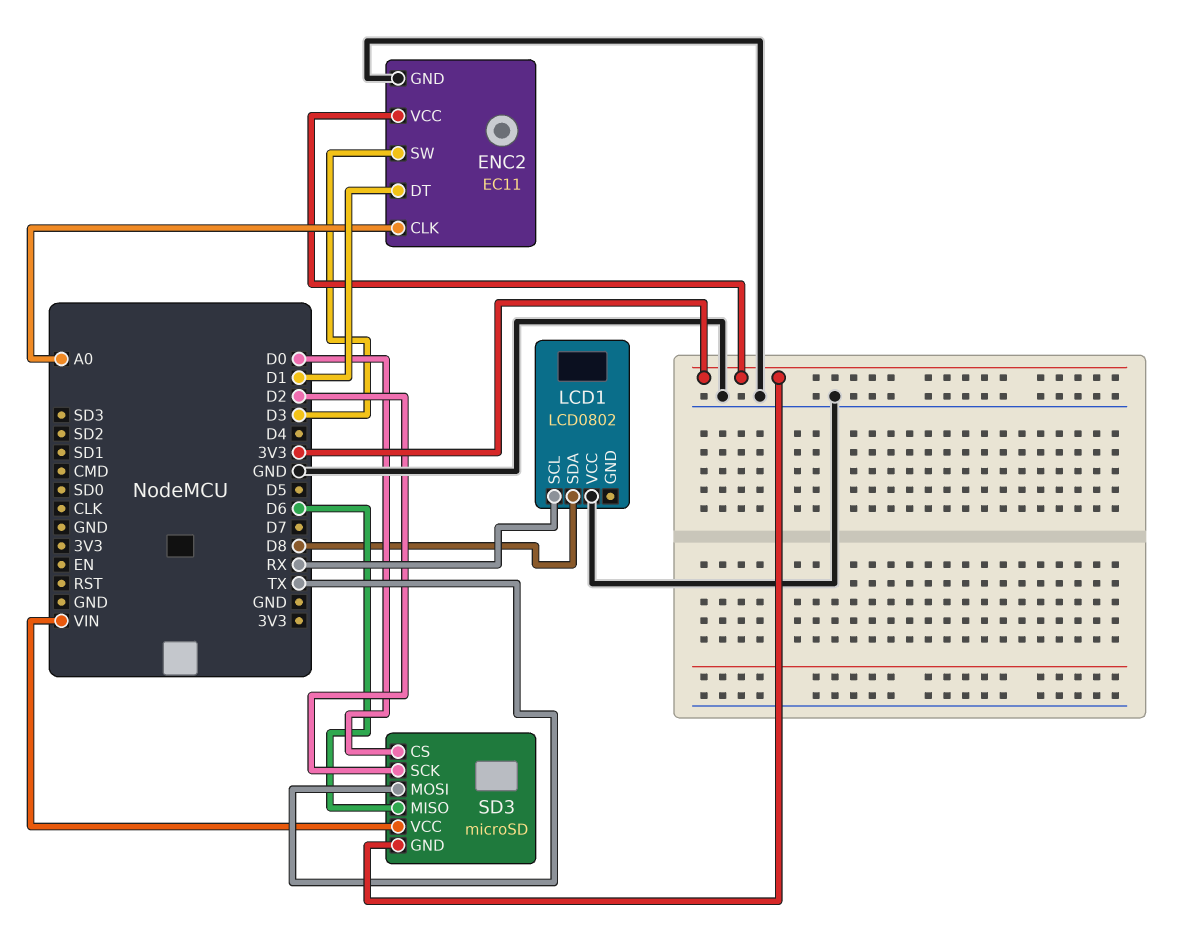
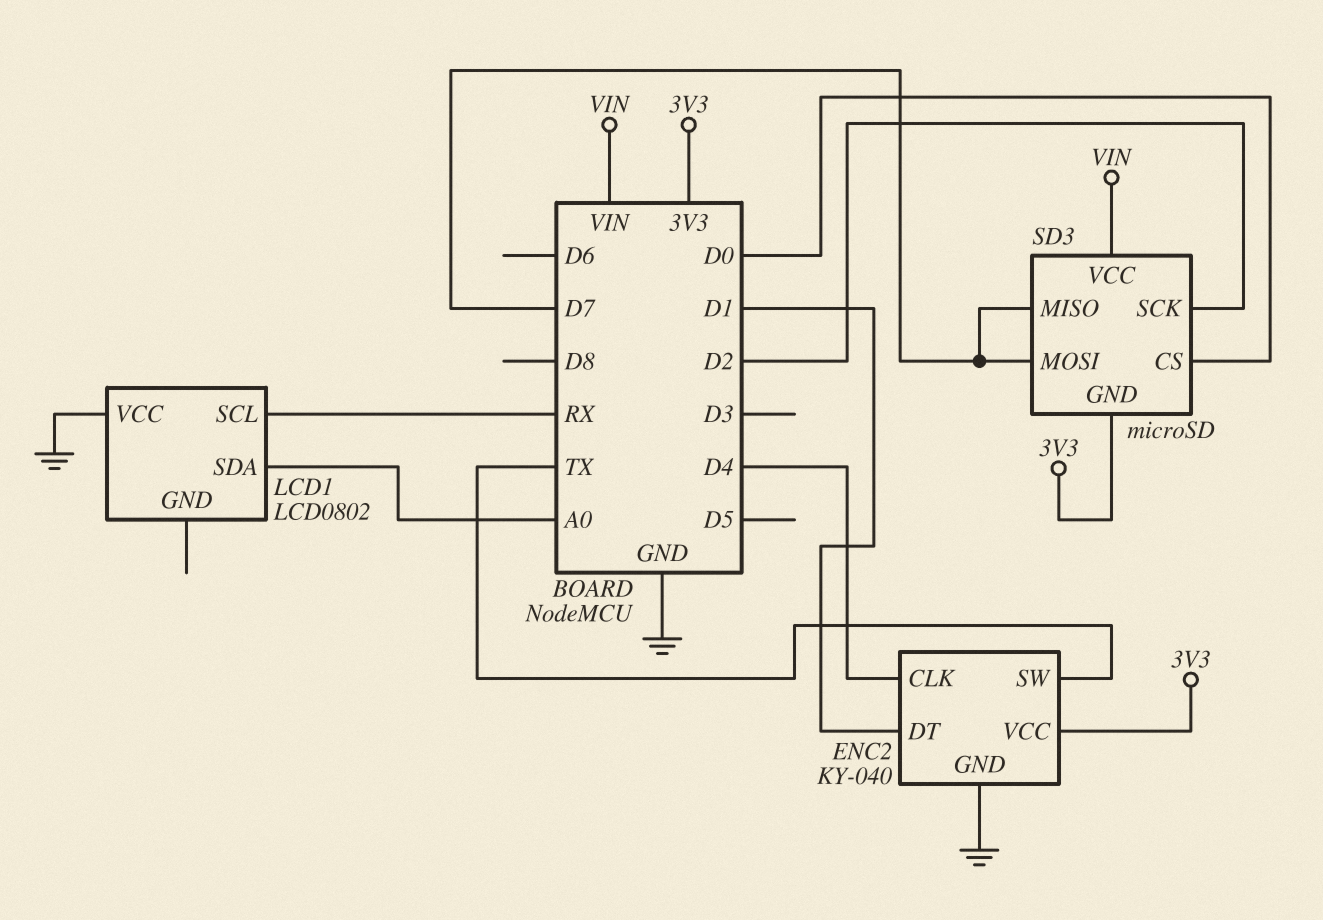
ENC2: EC11 -> KY-040
ENC2 pin CLK: A0 -> D4
ENC2 pin SW: D3 -> TX
LCD1 pin SDA: D8 -> A0
SD3 pin MISO: D6 -> D7
SD3 pin MOSI: TX -> D7

